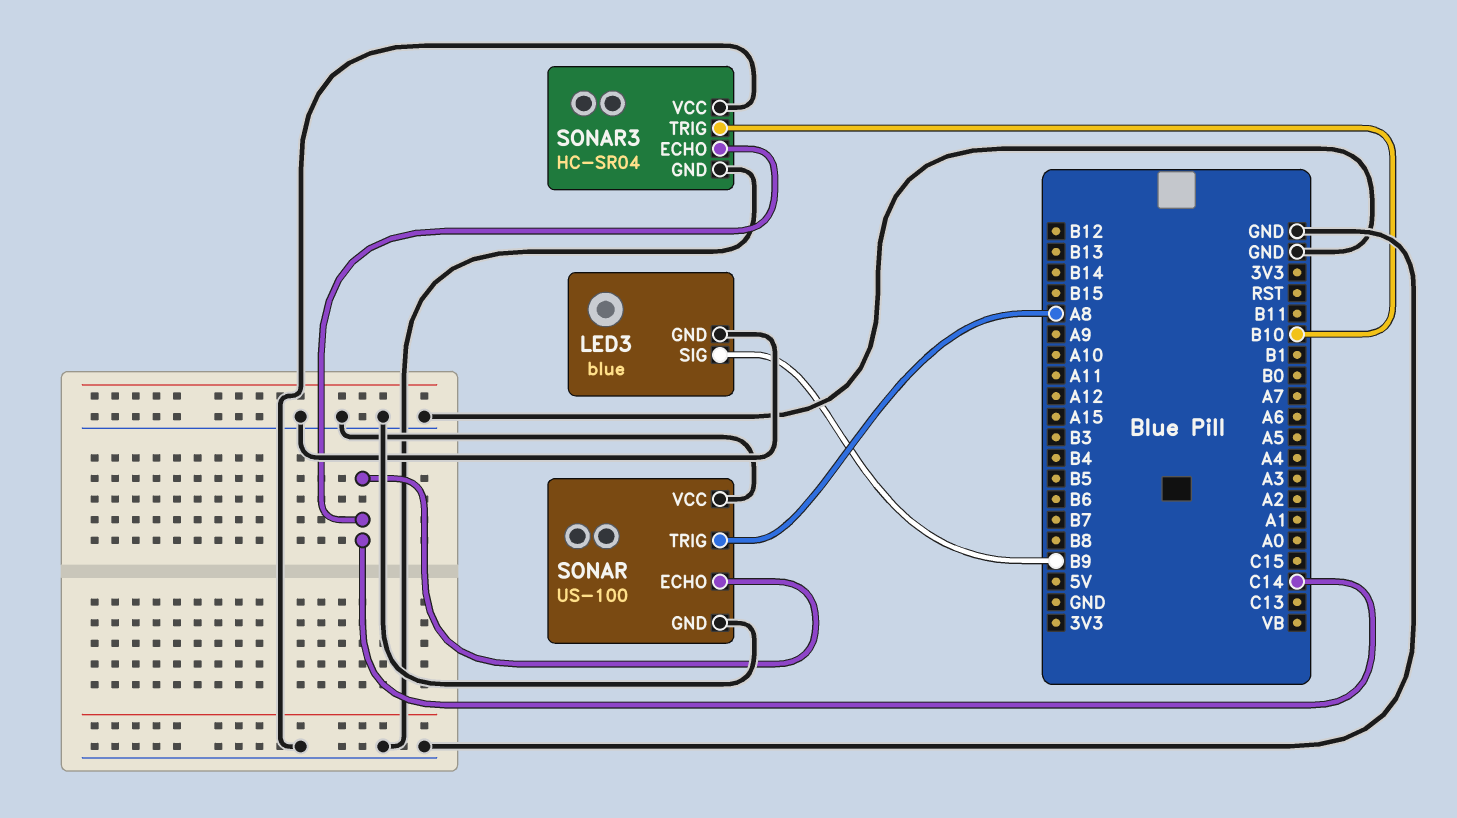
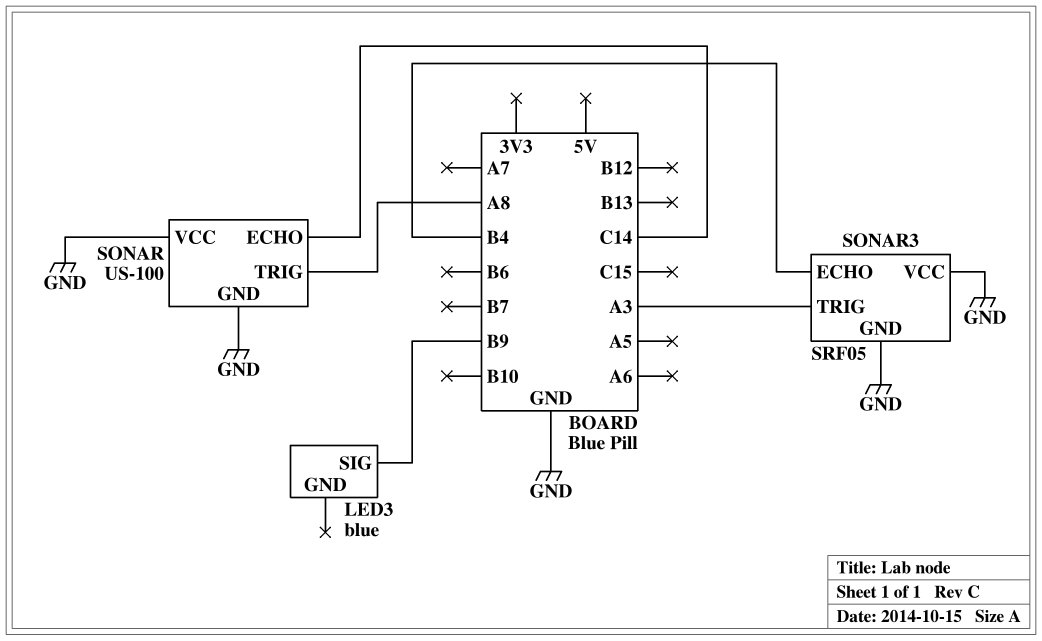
LED3 pin GND: GND -> none
SONAR3: HC-SR04 -> SRF05
SONAR3 pin ECHO: C14 -> B4
SONAR3 pin TRIG: B10 -> A3

